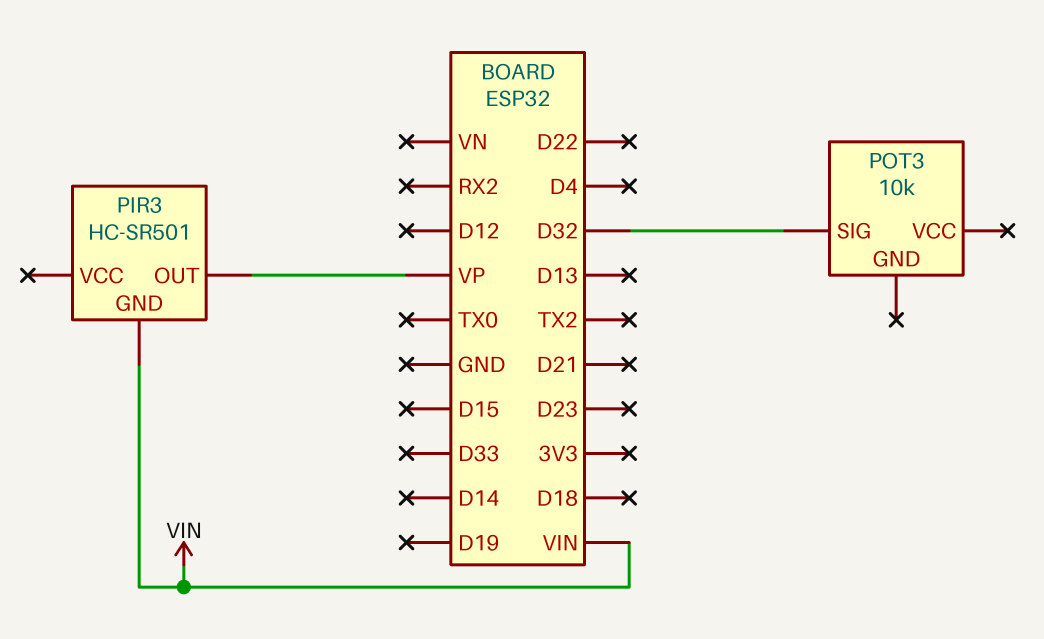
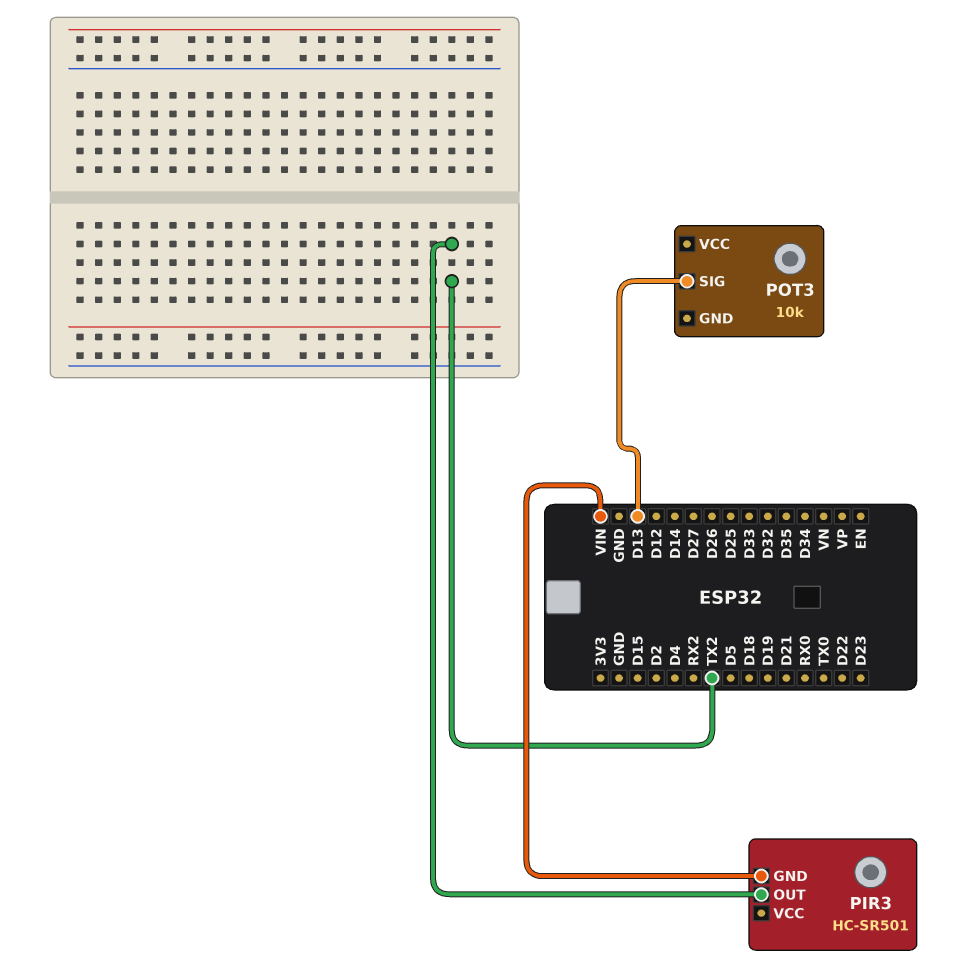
PIR3 pin OUT: VP -> TX2
POT3 pin SIG: D32 -> D13

